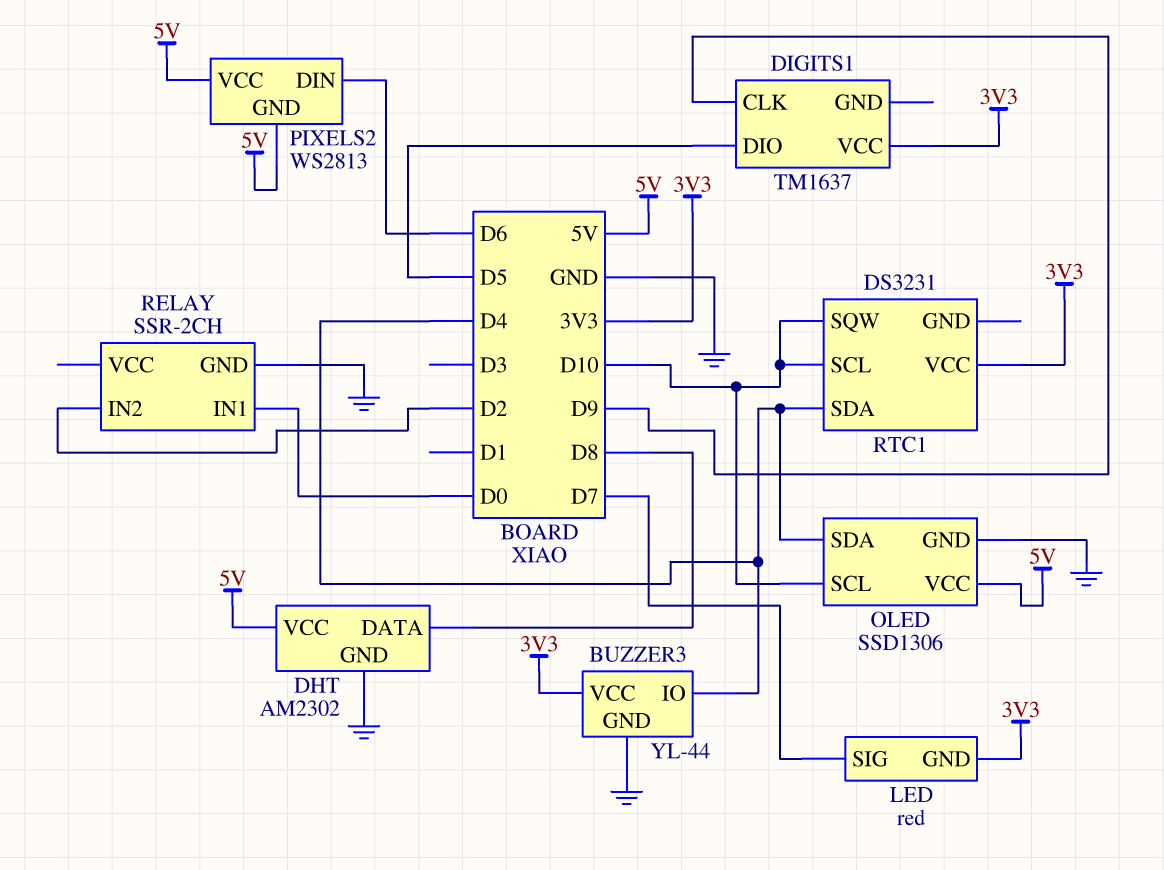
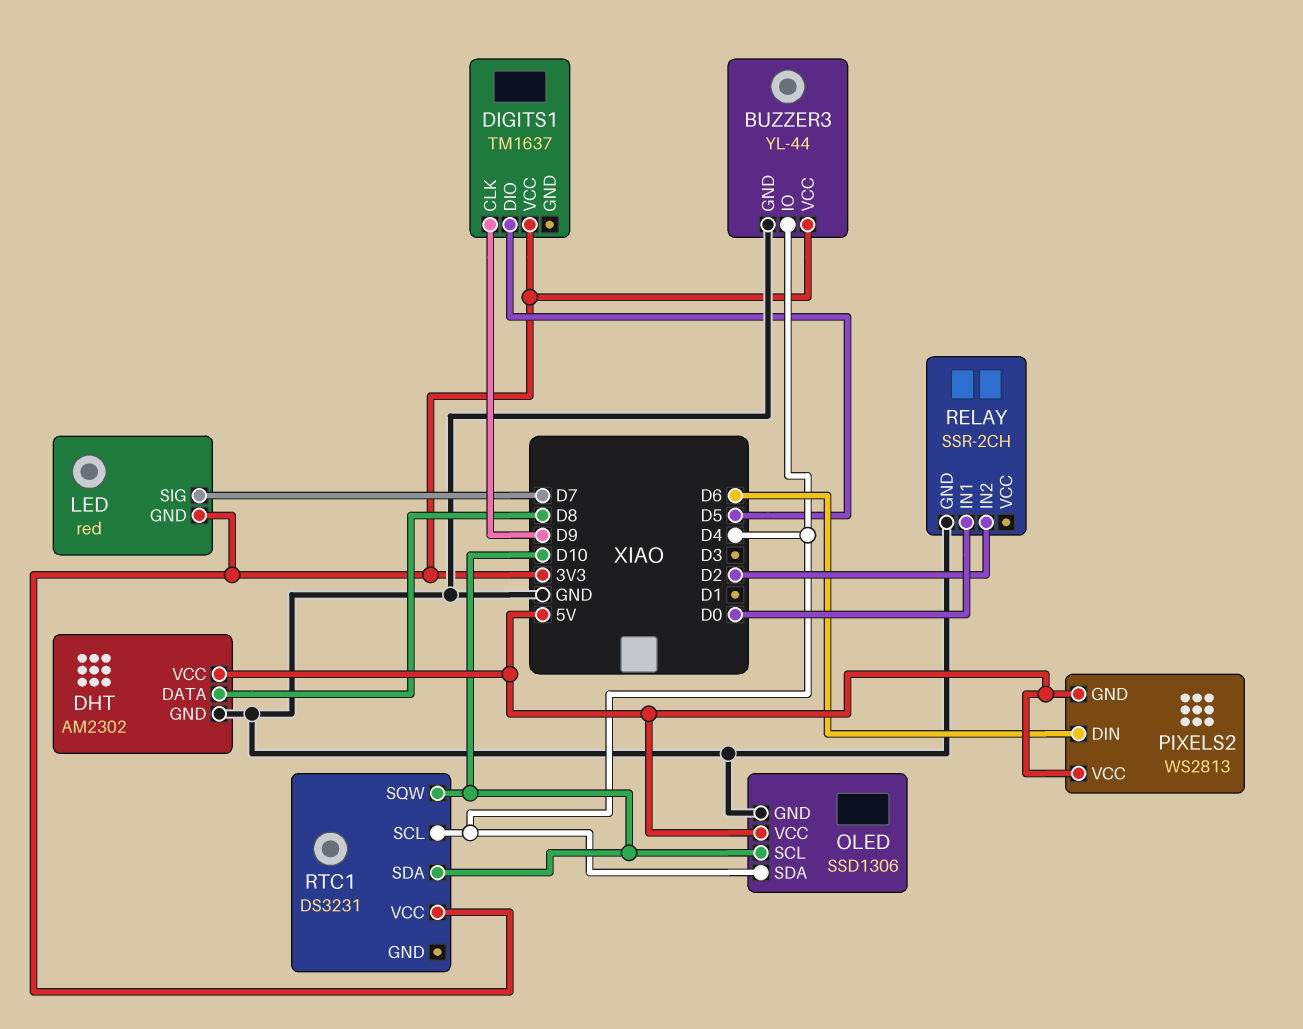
RTC1 pin SCL: D10 -> D4
RTC1 pin SDA: D4 -> D10

